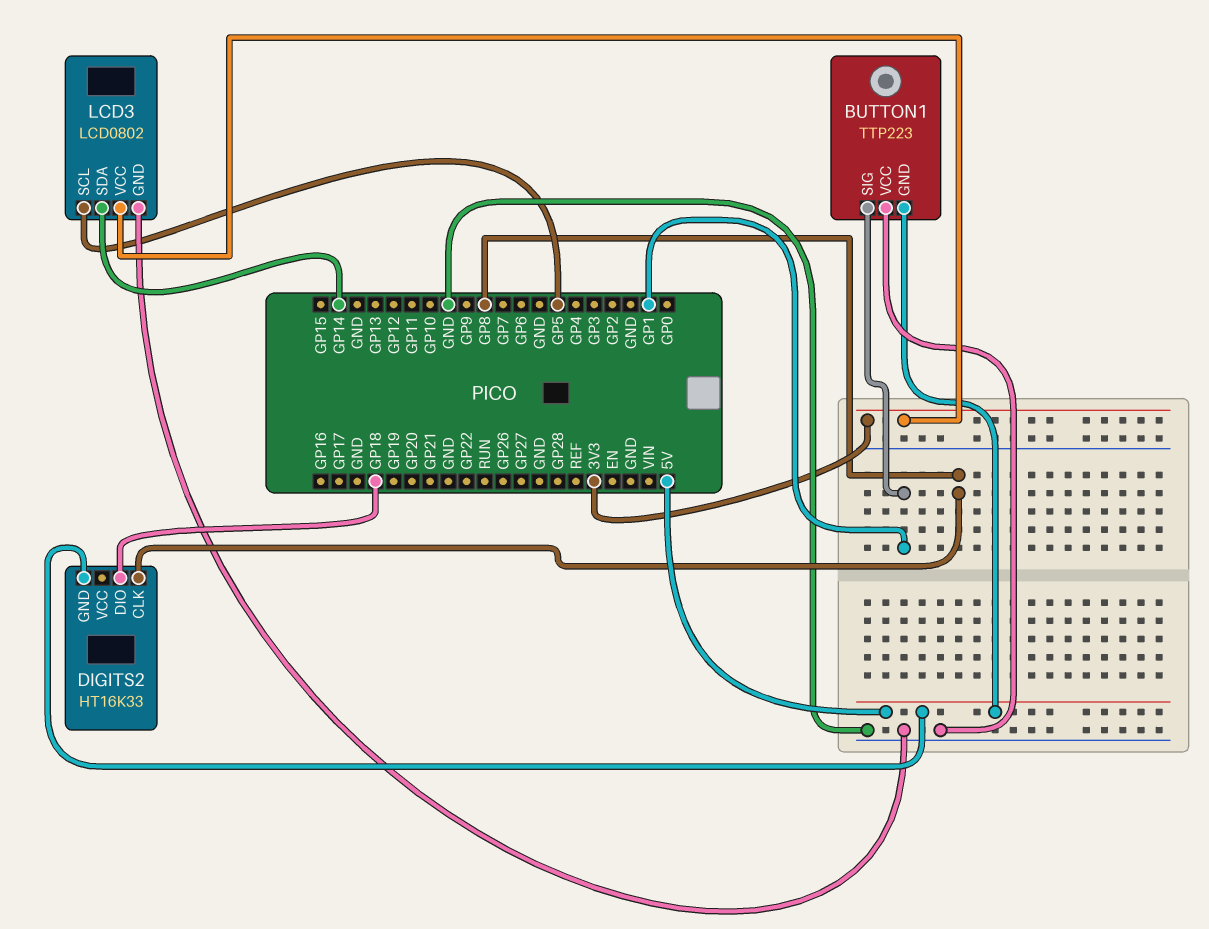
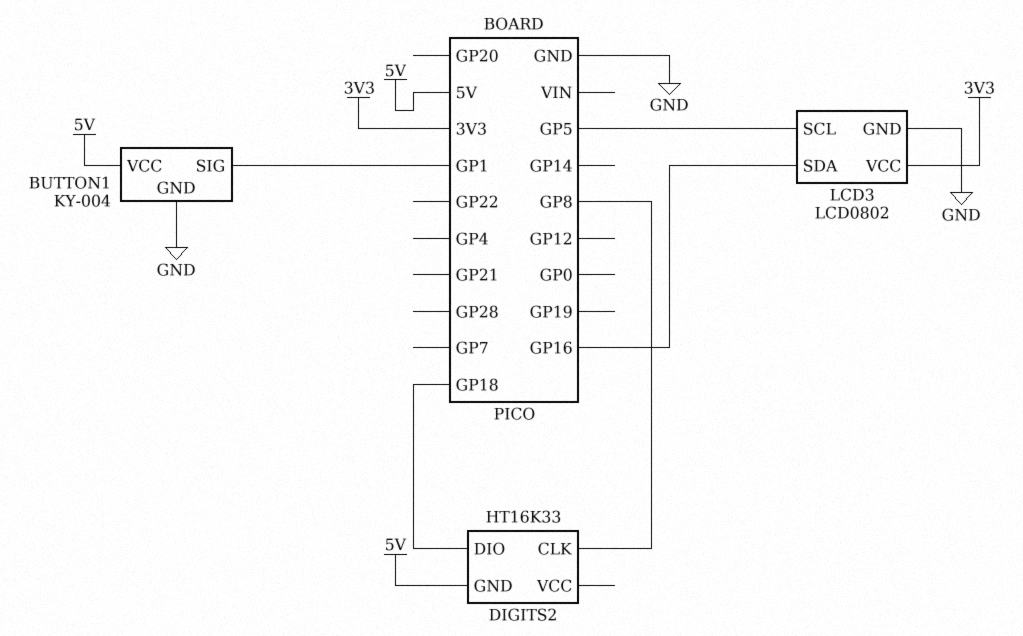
BUTTON1: TTP223 -> KY-004
BUTTON1 pin GND: 5V -> GND
BUTTON1 pin VCC: GND -> 5V
LCD3 pin SDA: GP14 -> GP16

